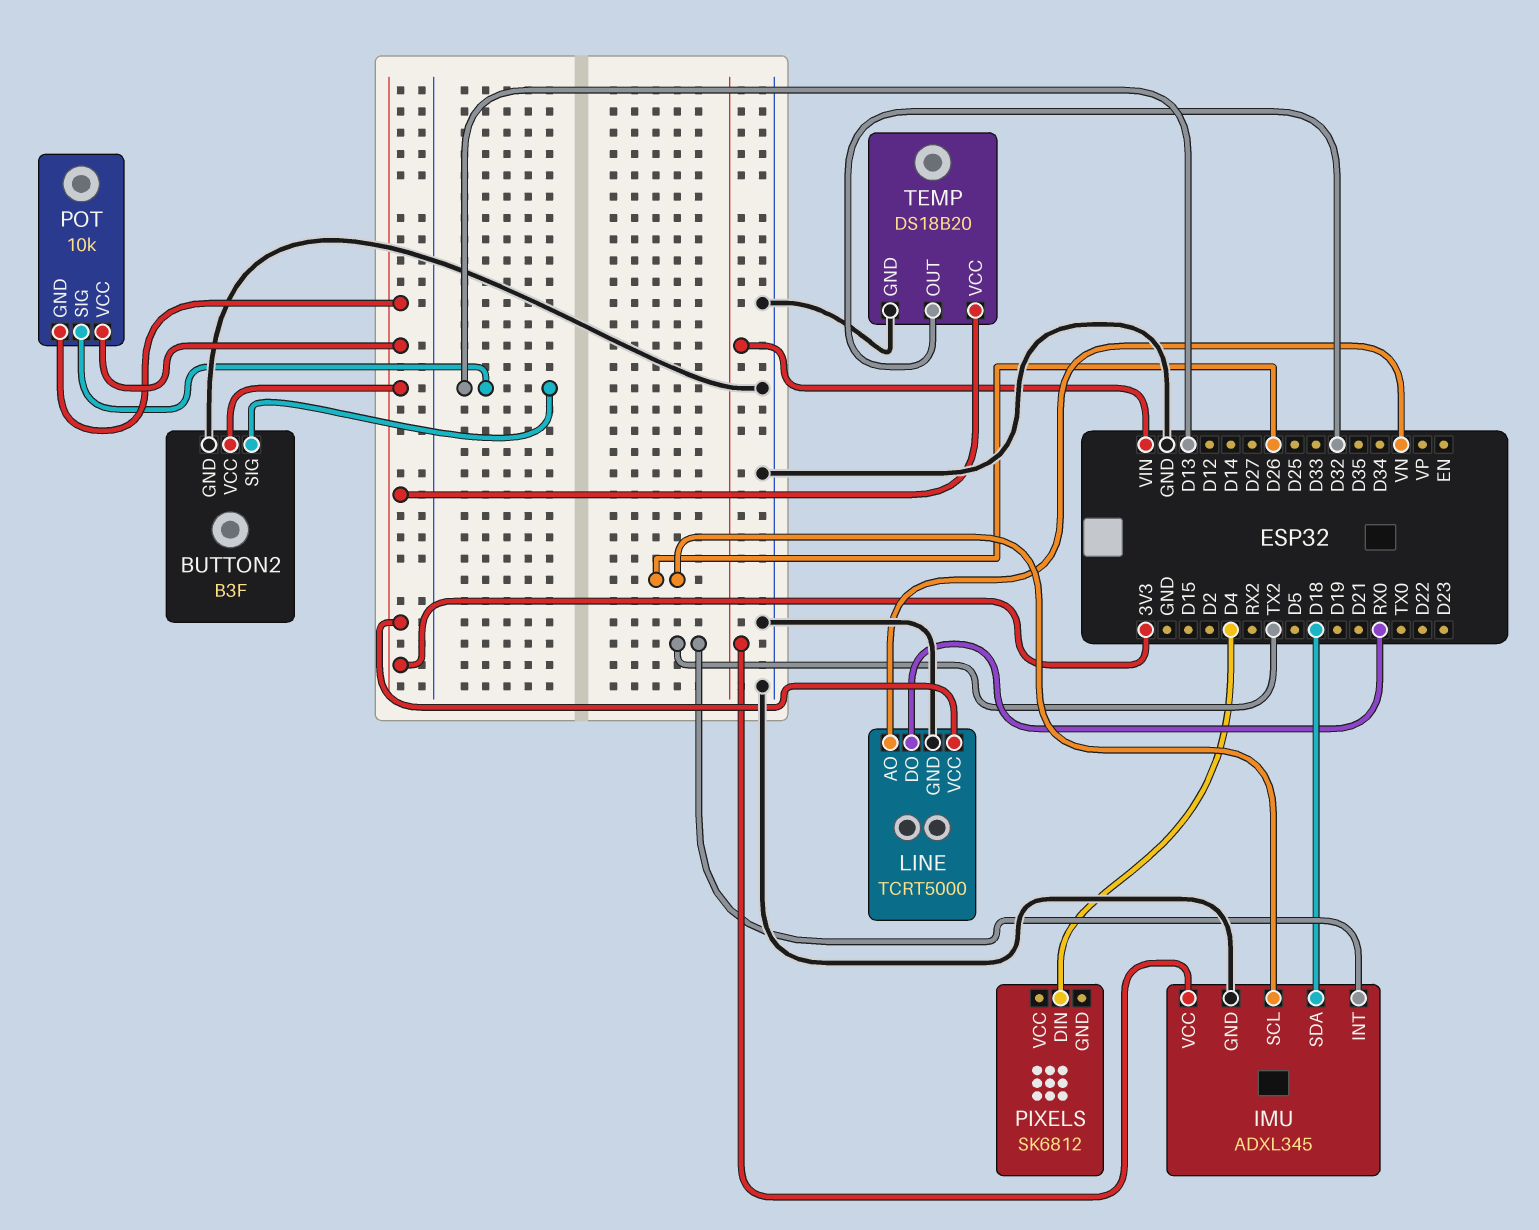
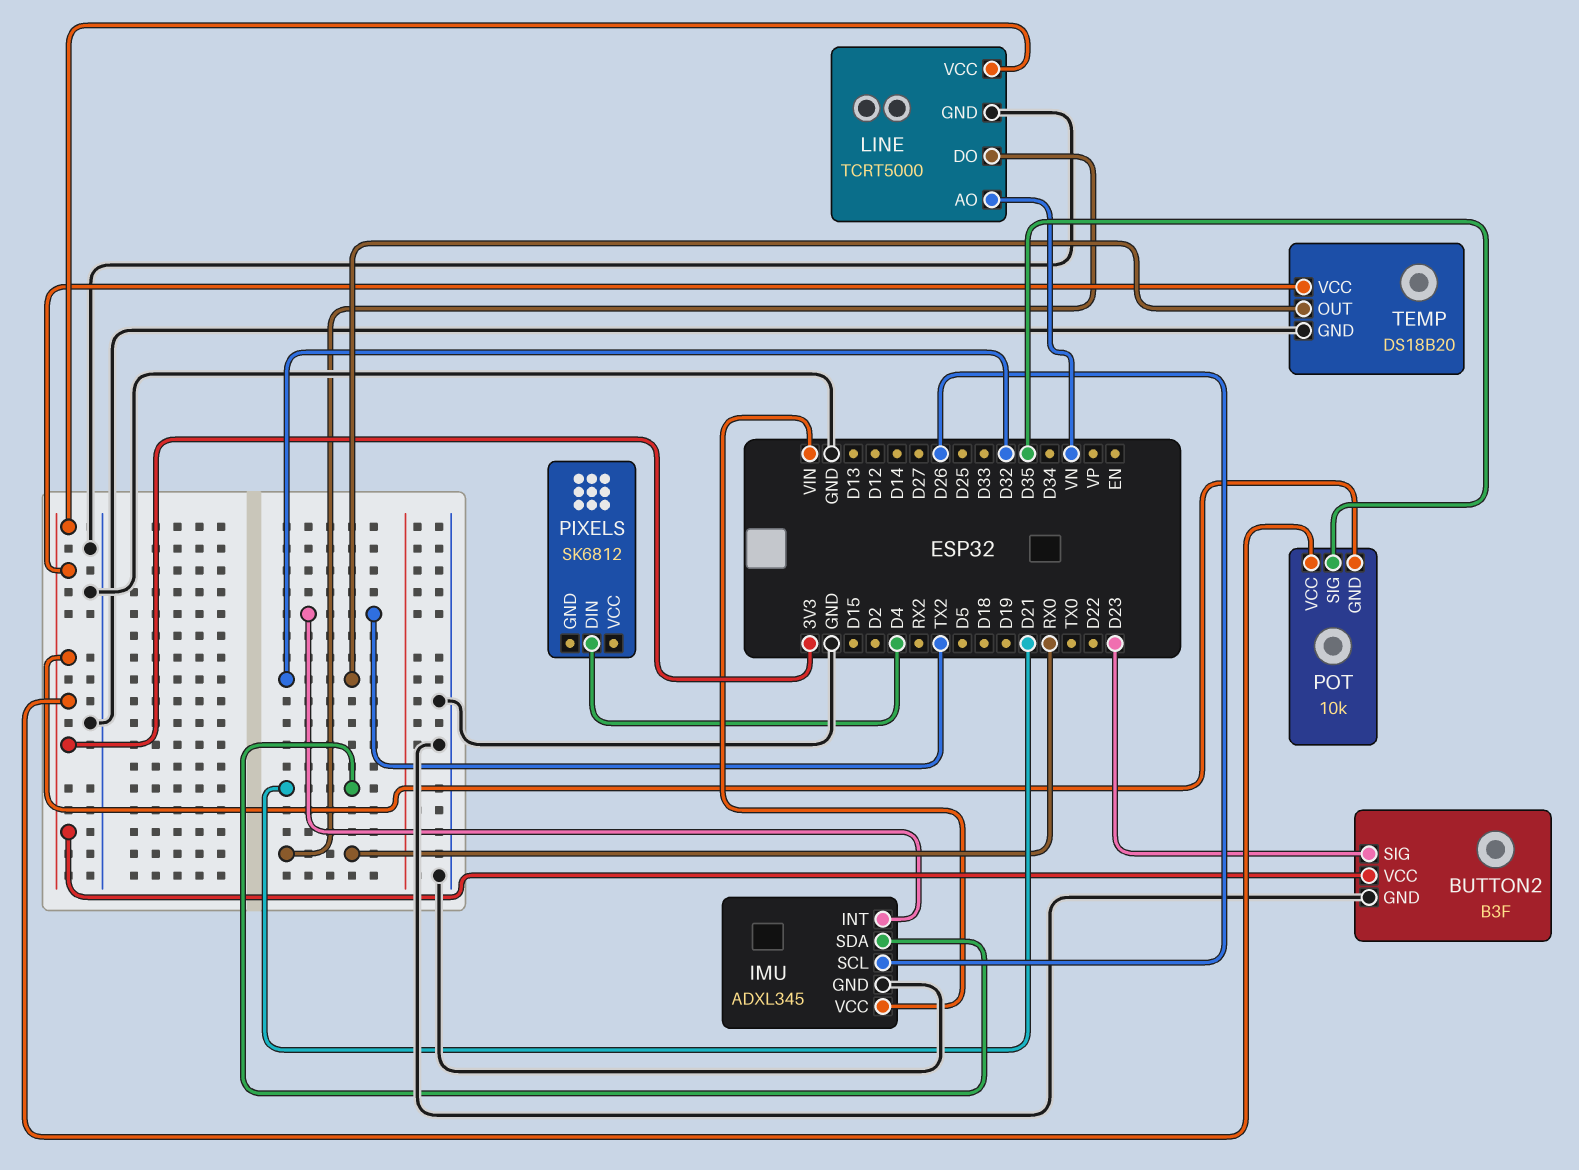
BUTTON2 pin SIG: D13 -> D23
IMU pin SDA: D18 -> D21
POT pin SIG: D13 -> D35

